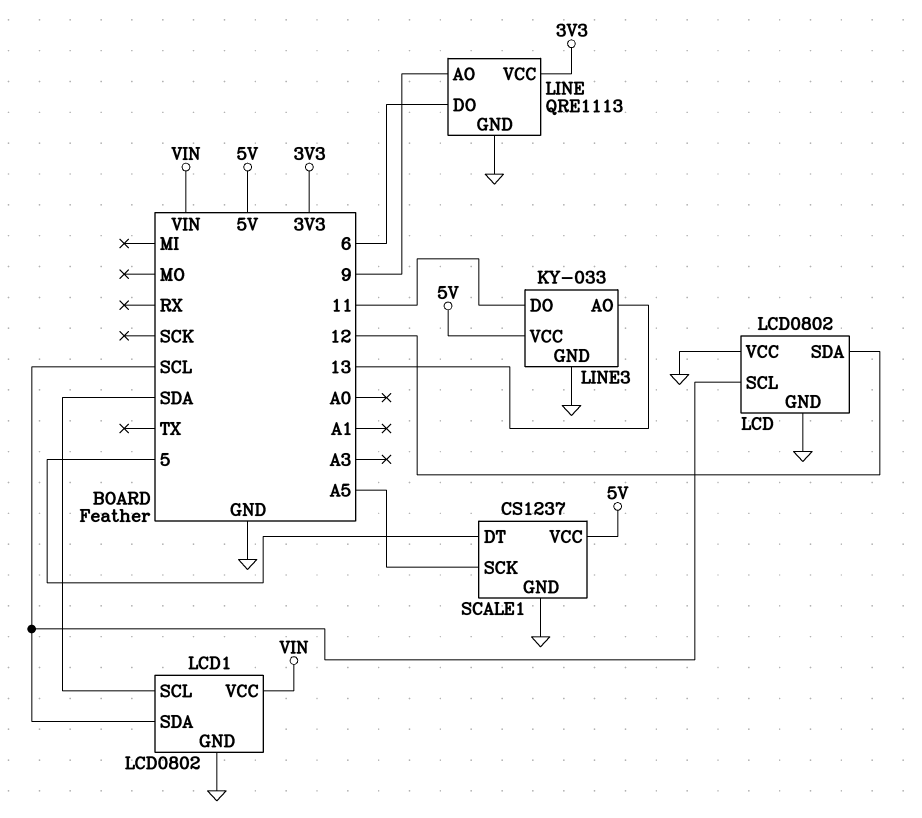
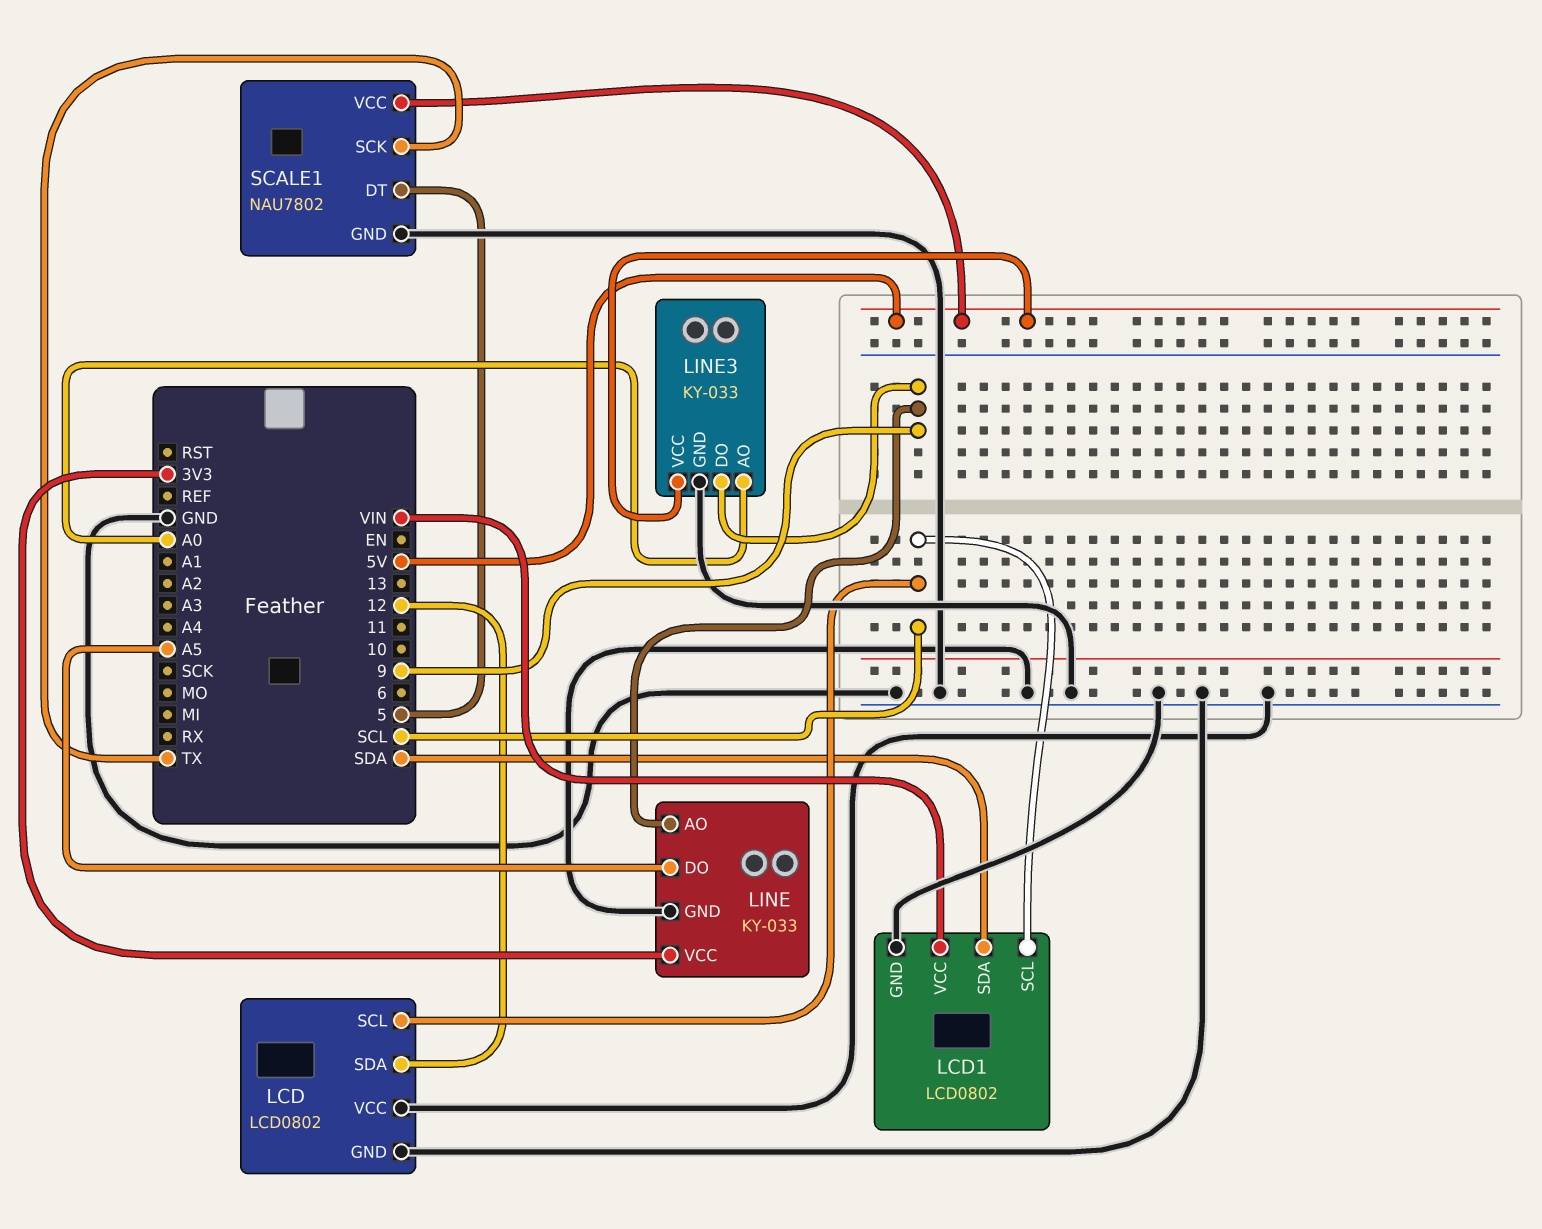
LCD1 pin SCL: SDA -> SCL
LCD1 pin SDA: SCL -> SDA
LINE: QRE1113 -> KY-033
LINE pin DO: 6 -> A5
LINE3 pin AO: 13 -> A0
LINE3 pin DO: 11 -> 9
SCALE1: CS1237 -> NAU7802
SCALE1 pin SCK: A5 -> TX

